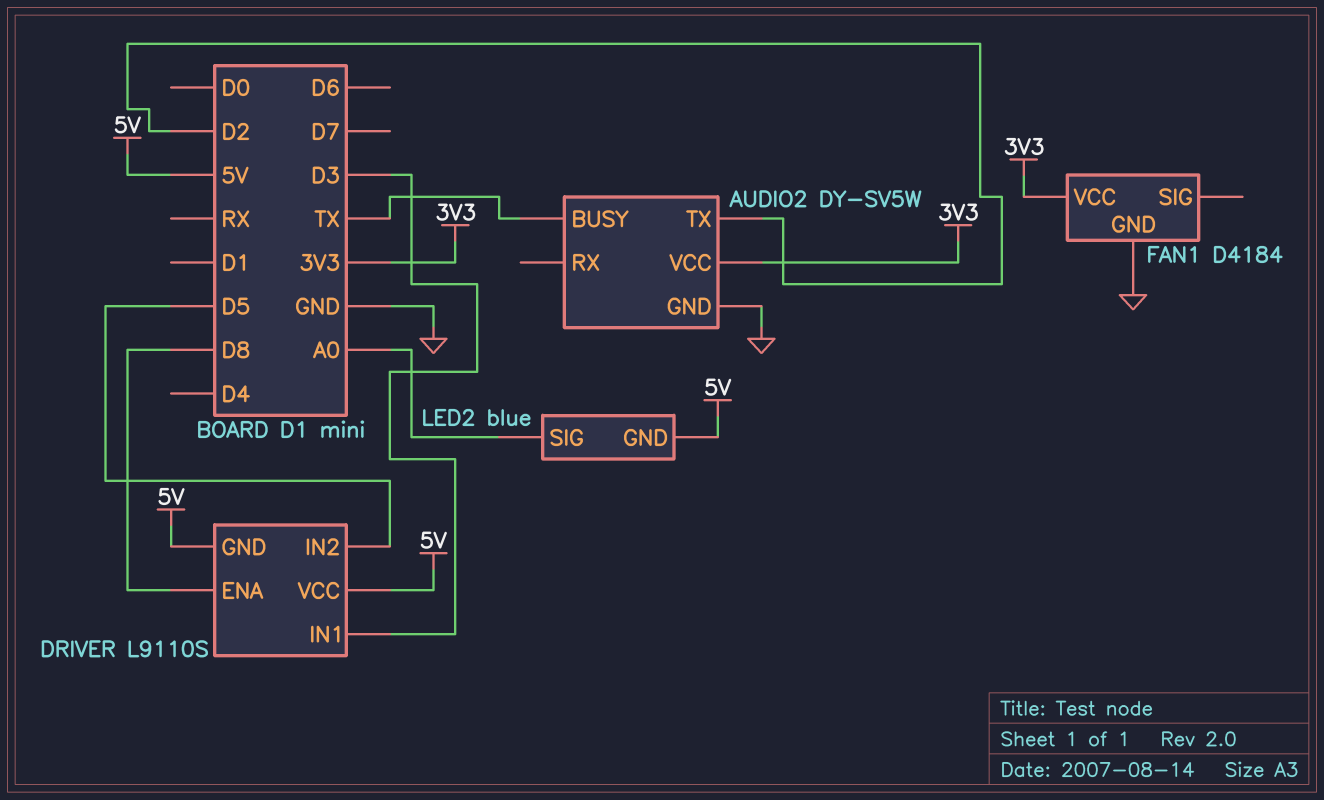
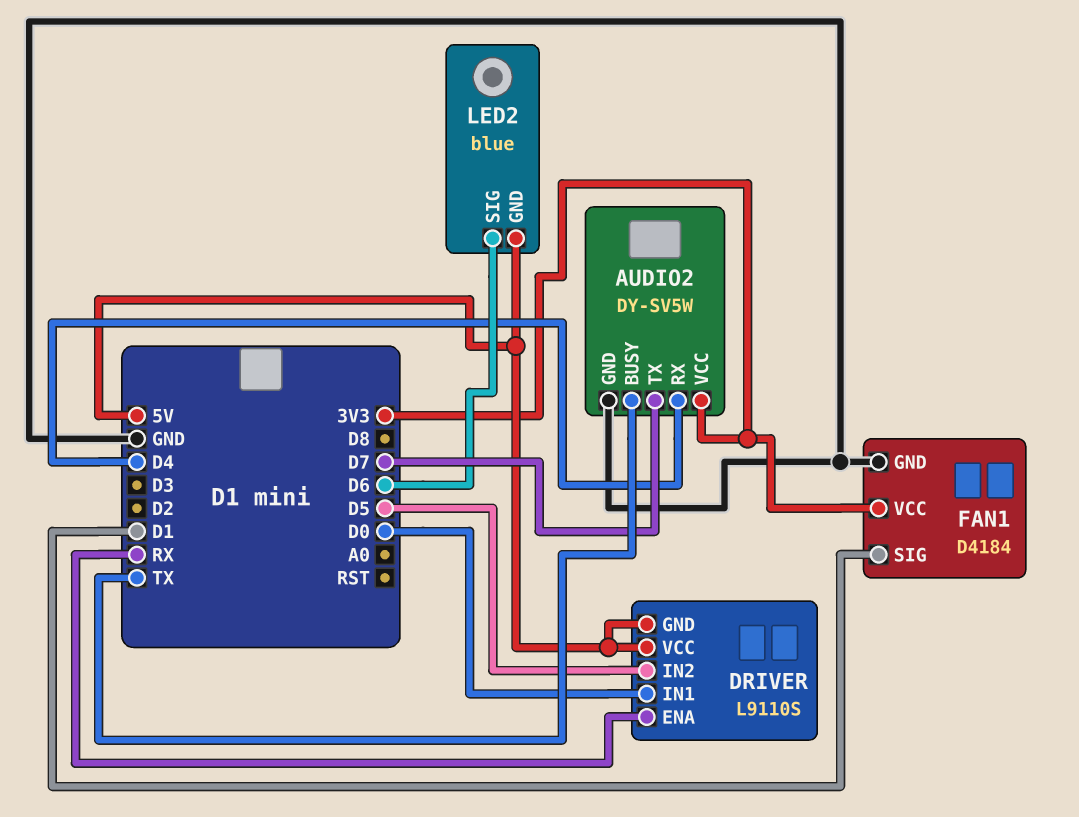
AUDIO2 pin RX: none -> D4
AUDIO2 pin TX: D2 -> D7
DRIVER pin ENA: D8 -> RX
DRIVER pin IN1: D3 -> D0
FAN1 pin SIG: none -> D1
LED2 pin SIG: A0 -> D6

